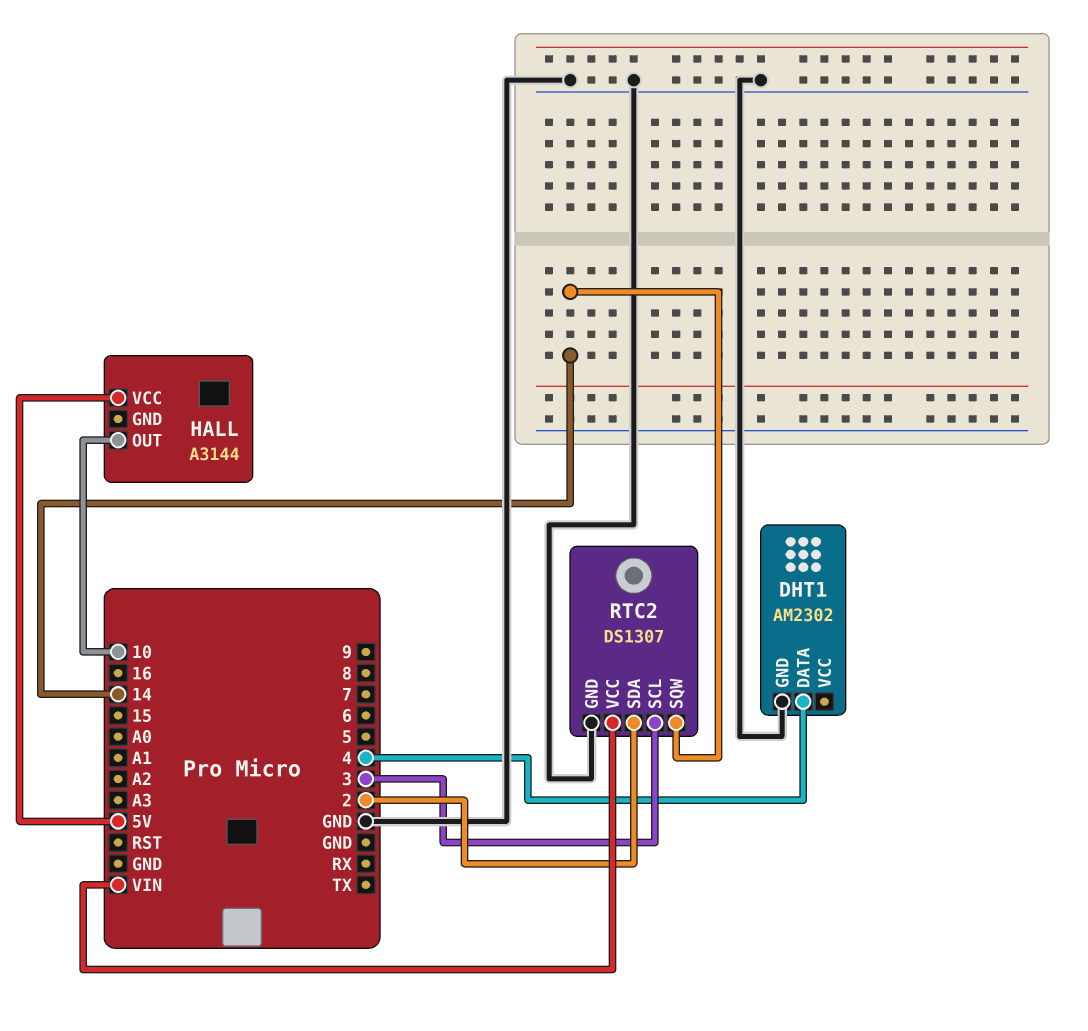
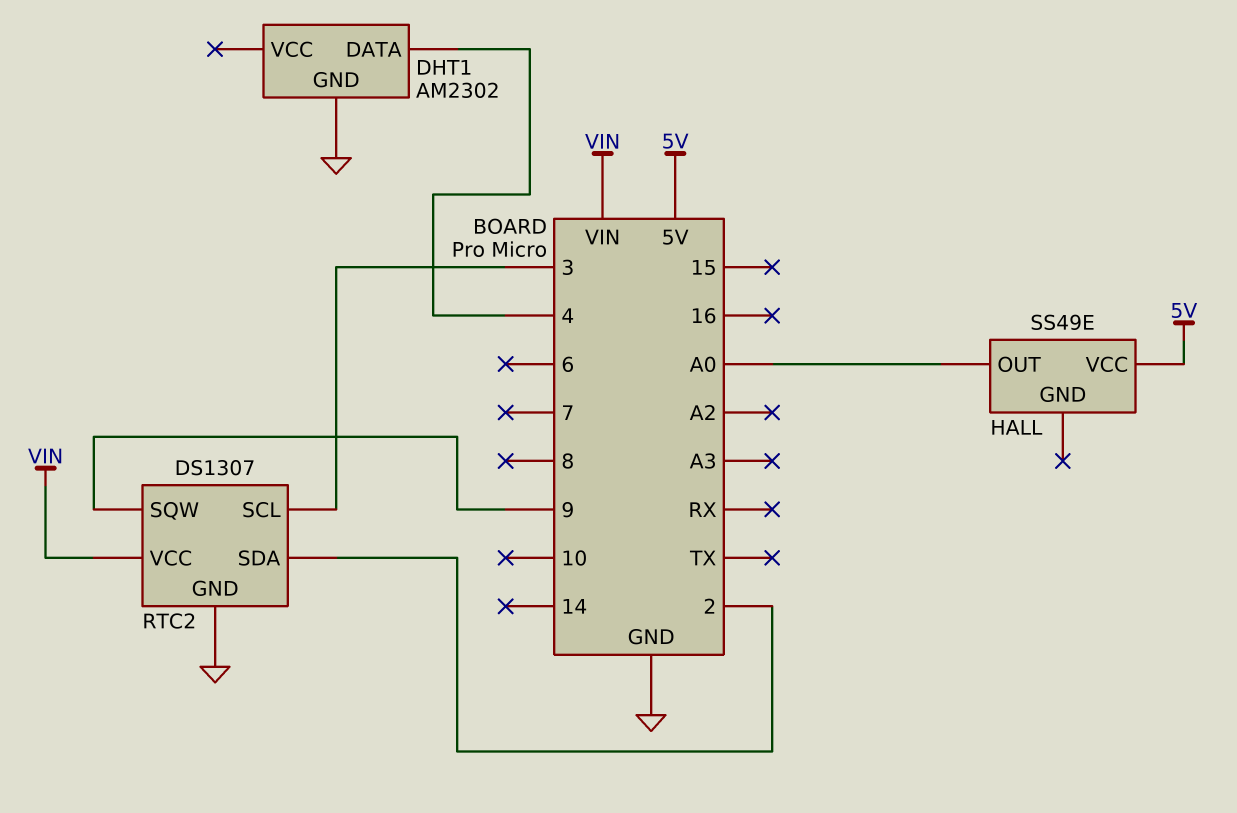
HALL: A3144 -> SS49E
HALL pin OUT: 10 -> A0
RTC2 pin SQW: 14 -> 9

